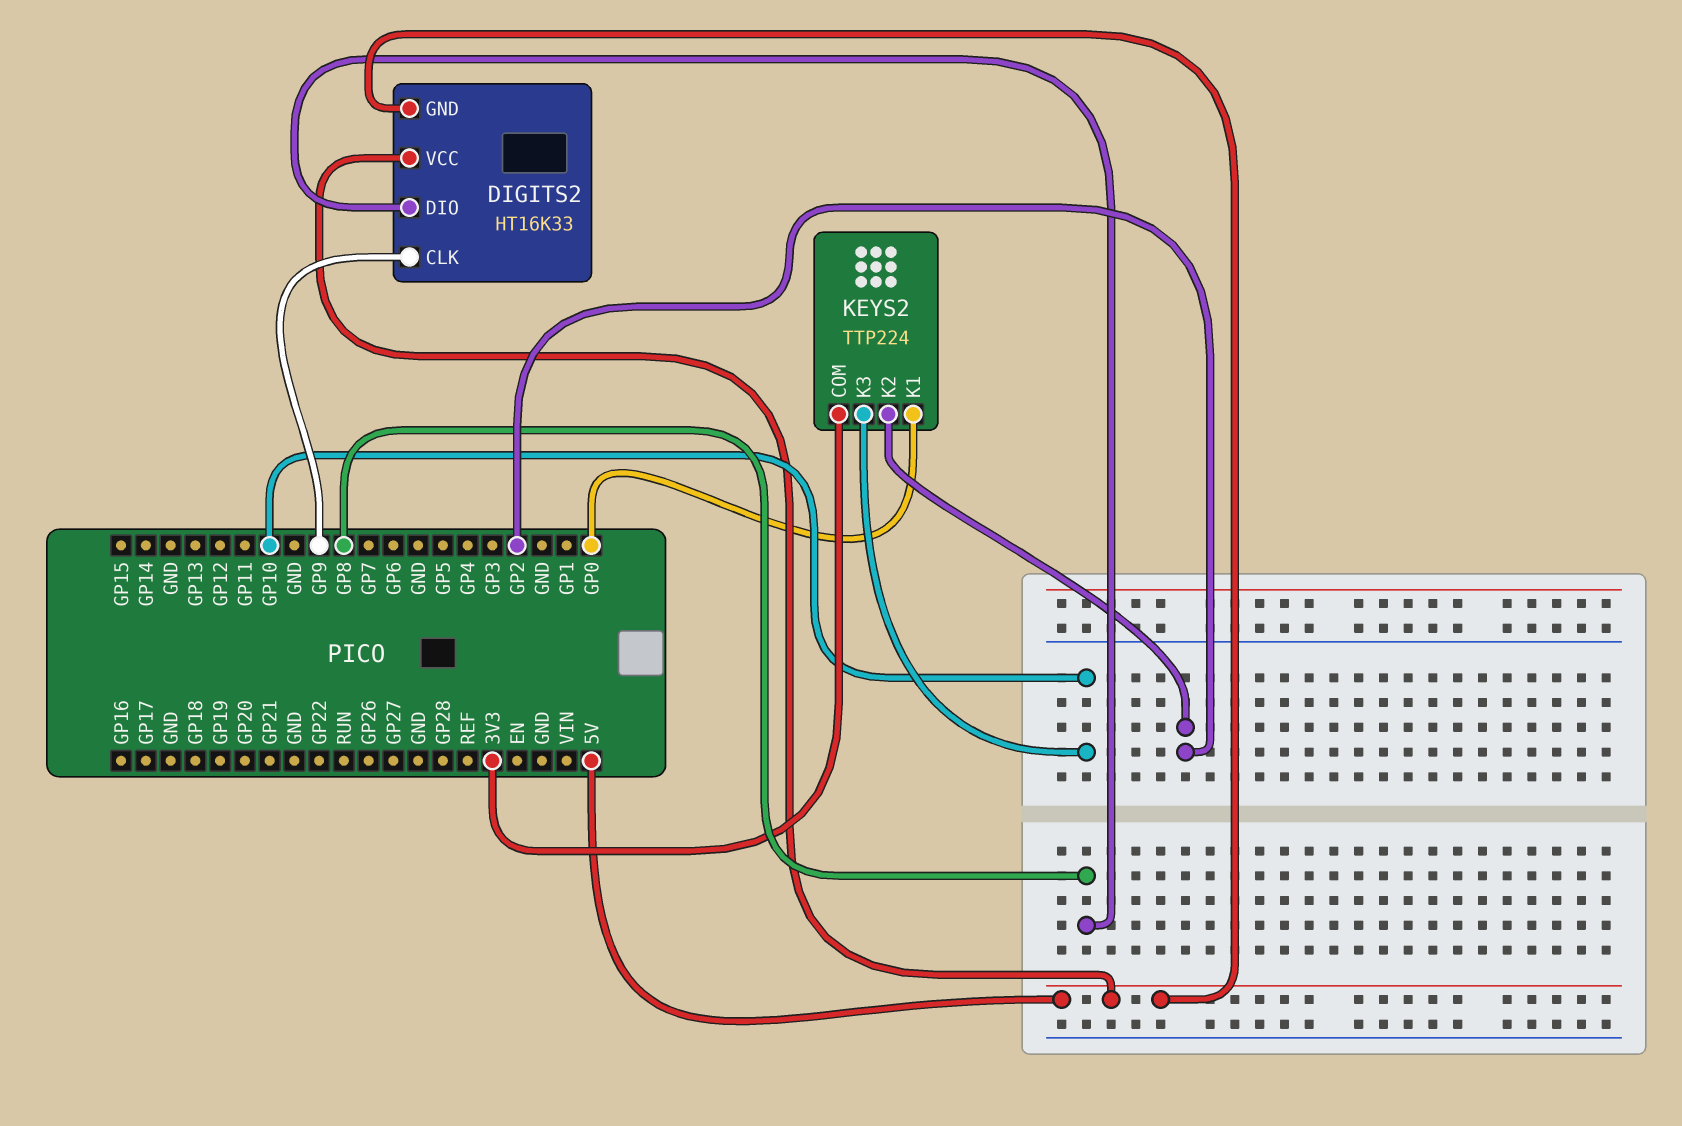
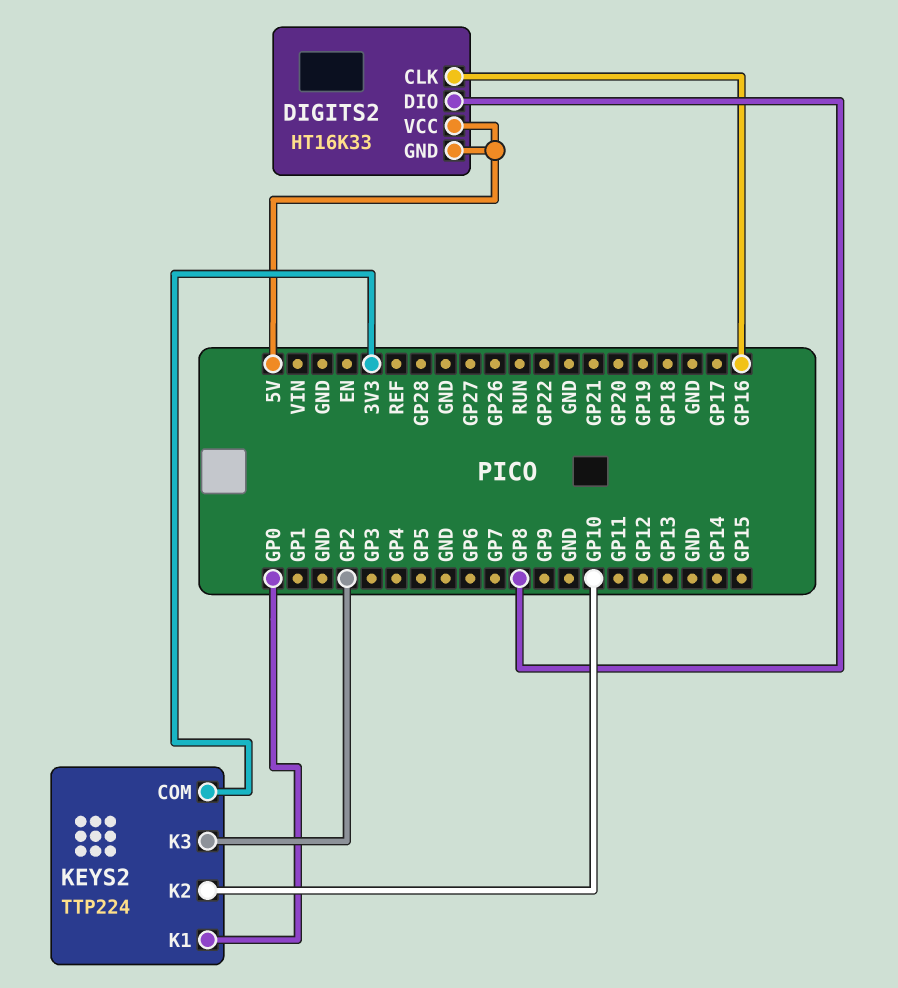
DIGITS2 pin CLK: GP9 -> GP16
KEYS2 pin K2: GP2 -> GP10
KEYS2 pin K3: GP10 -> GP2

